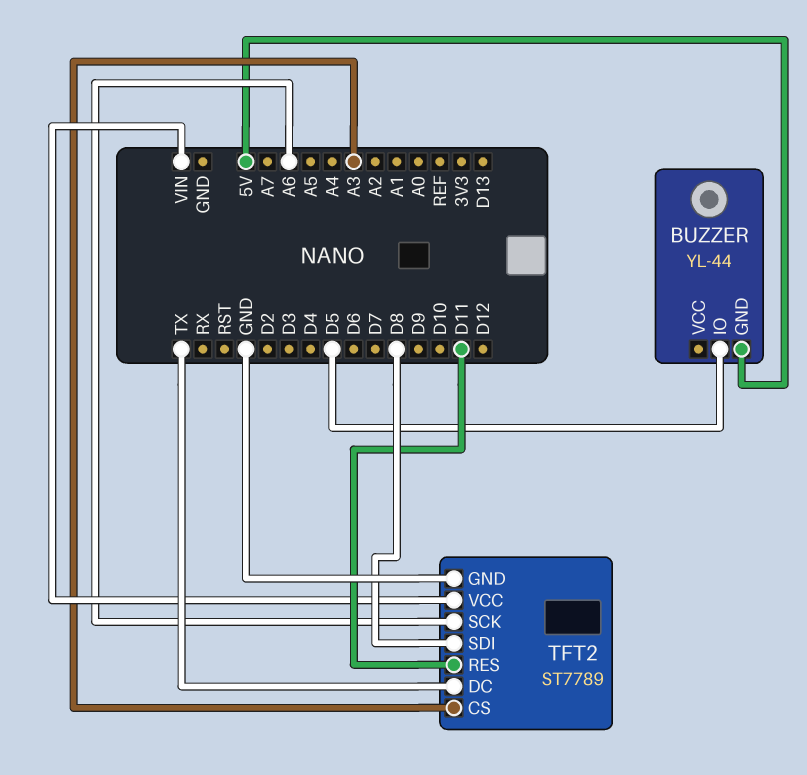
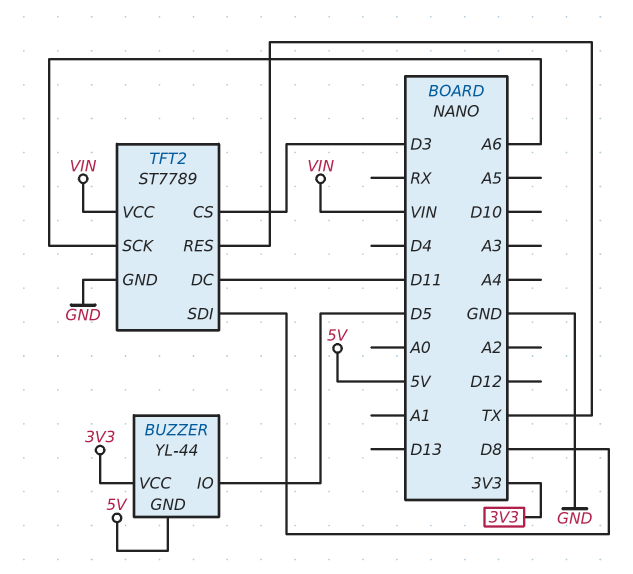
BUZZER pin VCC: none -> 3V3
TFT2 pin CS: A3 -> D3
TFT2 pin DC: TX -> D11
TFT2 pin RES: D11 -> TX

